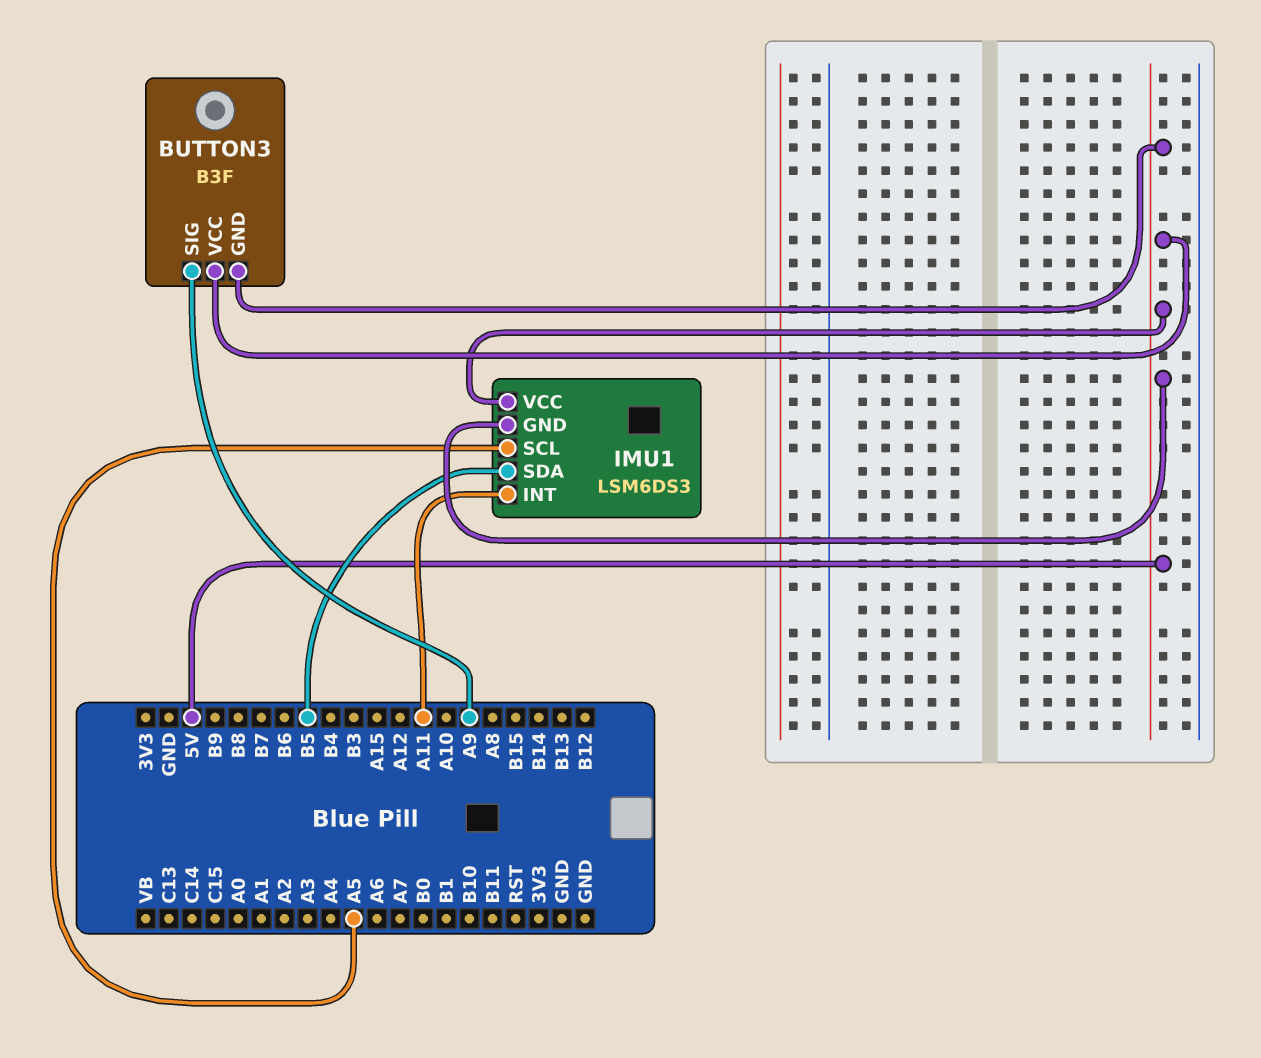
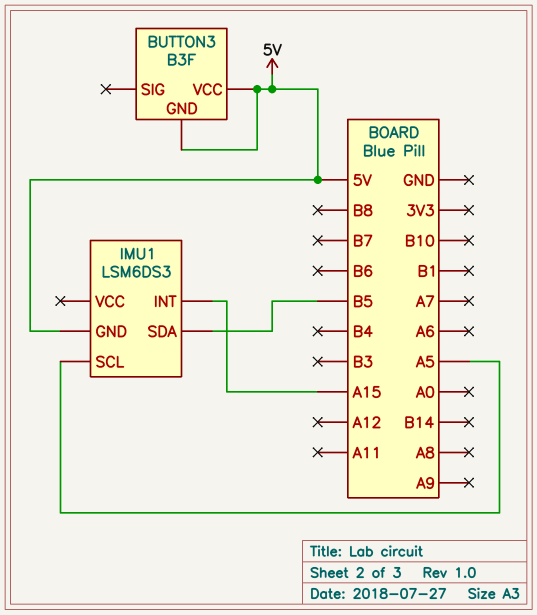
BUTTON3 pin SIG: A9 -> none
IMU1 pin INT: A11 -> A15
IMU1 pin VCC: 5V -> none

